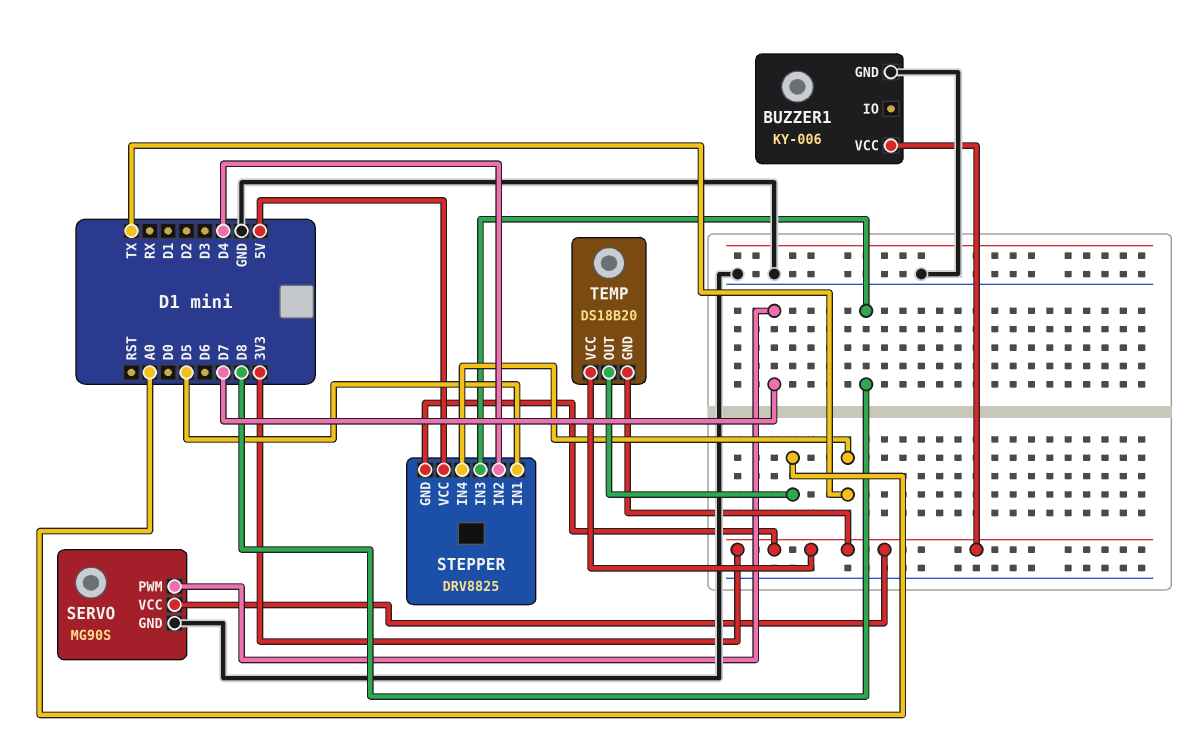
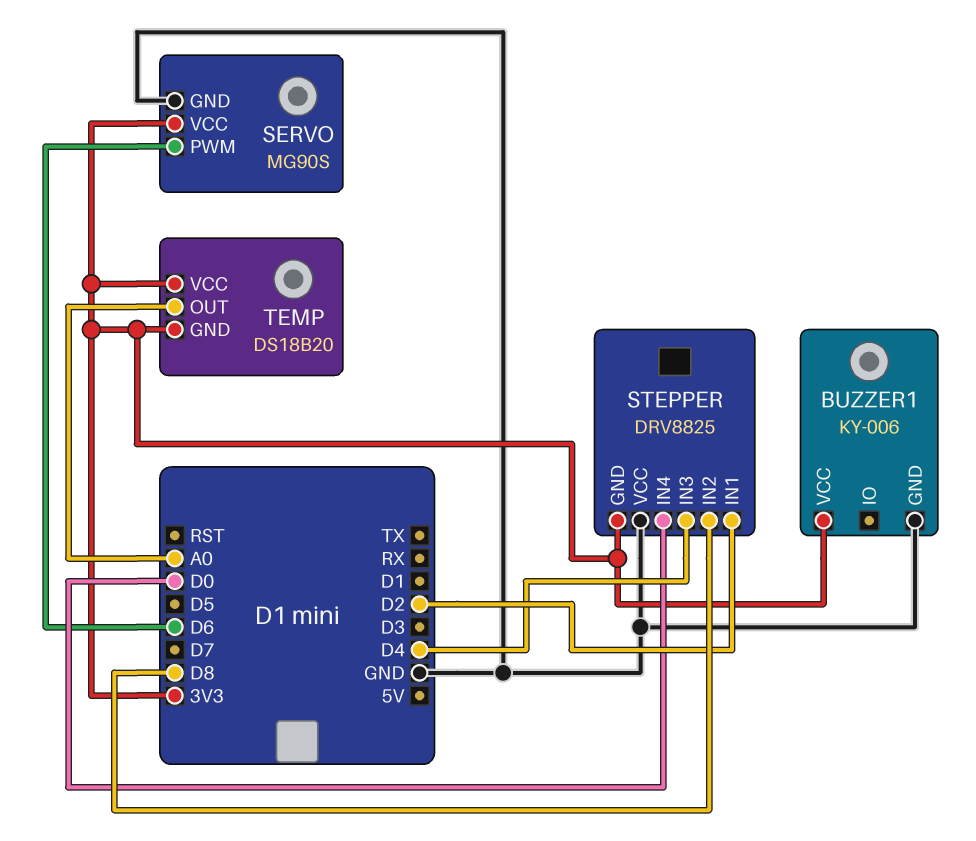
SERVO pin PWM: D7 -> D6
STEPPER pin IN1: D5 -> D2
STEPPER pin IN2: D4 -> D8
STEPPER pin IN3: D8 -> D4
STEPPER pin IN4: TX -> D0
STEPPER pin VCC: 5V -> GND

